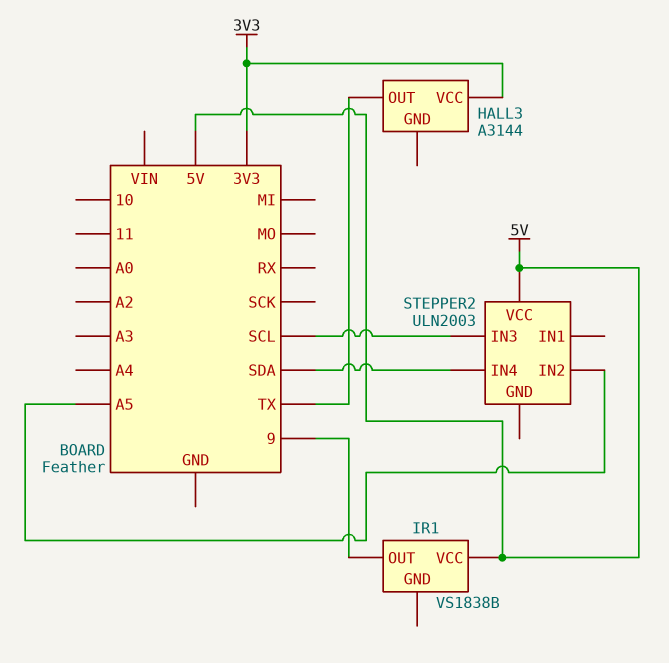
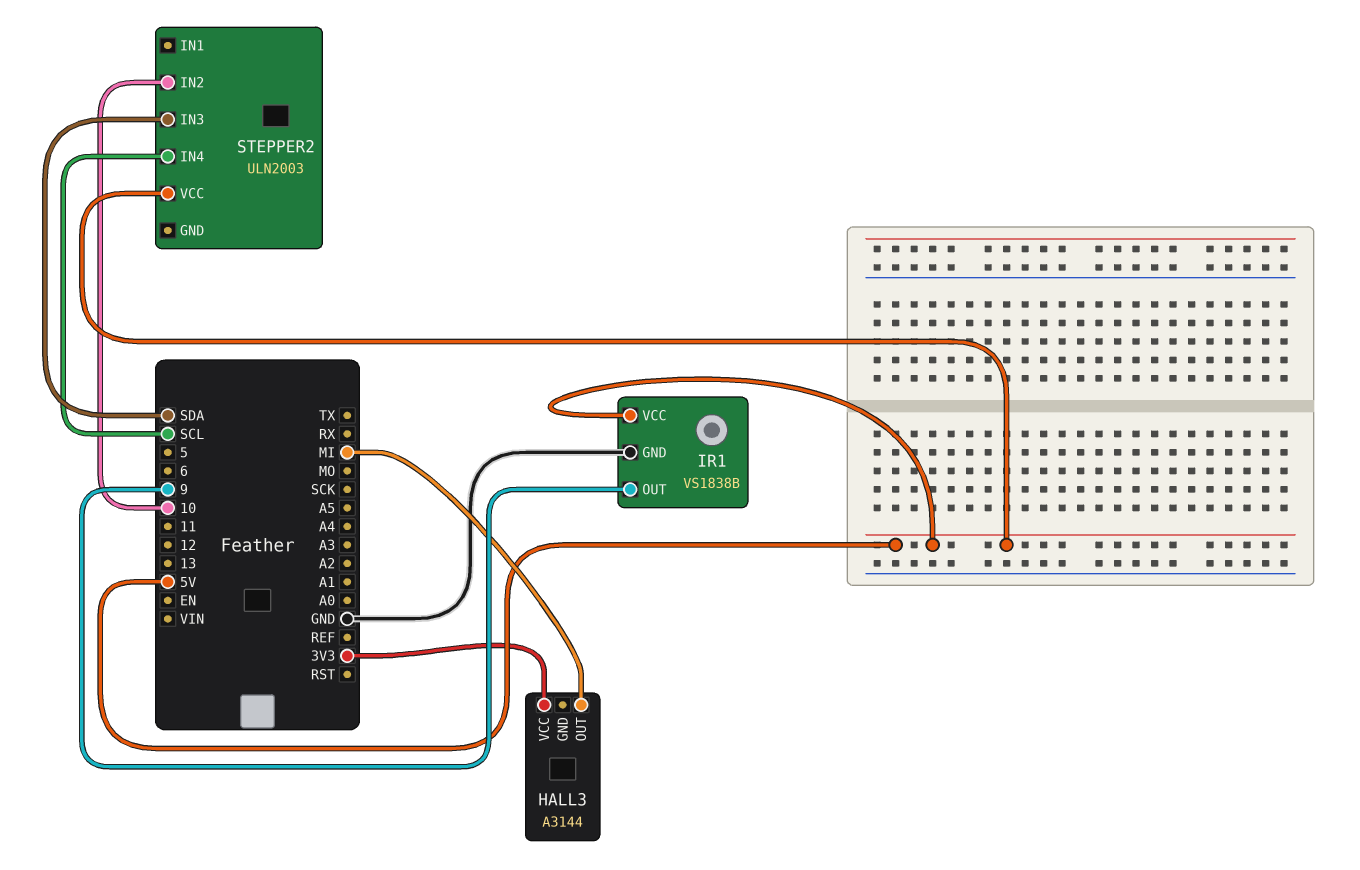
HALL3 pin OUT: TX -> MI
IR1 pin GND: none -> GND
STEPPER2 pin IN2: A5 -> 10
STEPPER2 pin IN3: SCL -> SDA
STEPPER2 pin IN4: SDA -> SCL

